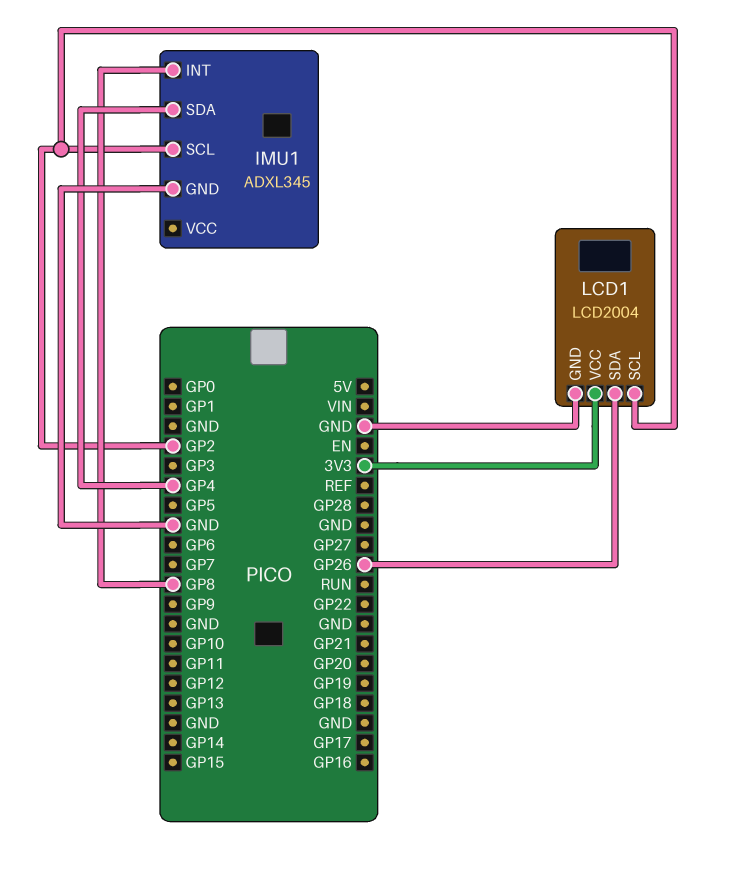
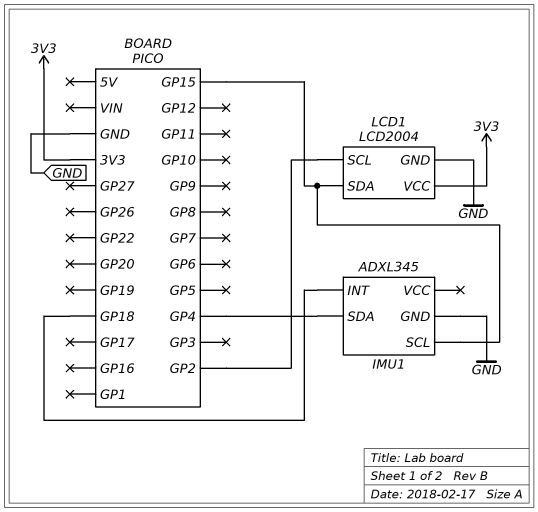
IMU1 pin INT: GP8 -> GP18
IMU1 pin SCL: GP2 -> GP15
LCD1 pin SDA: GP26 -> GP15

